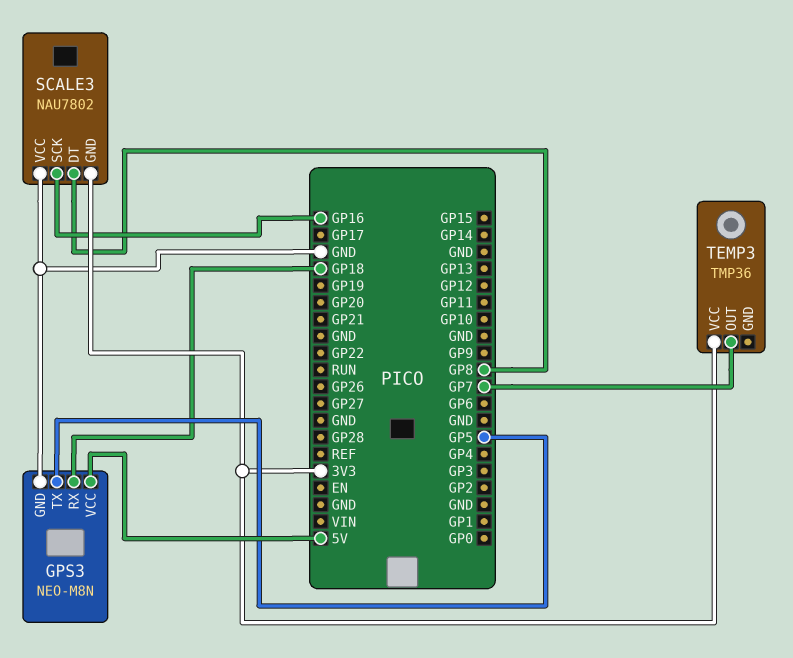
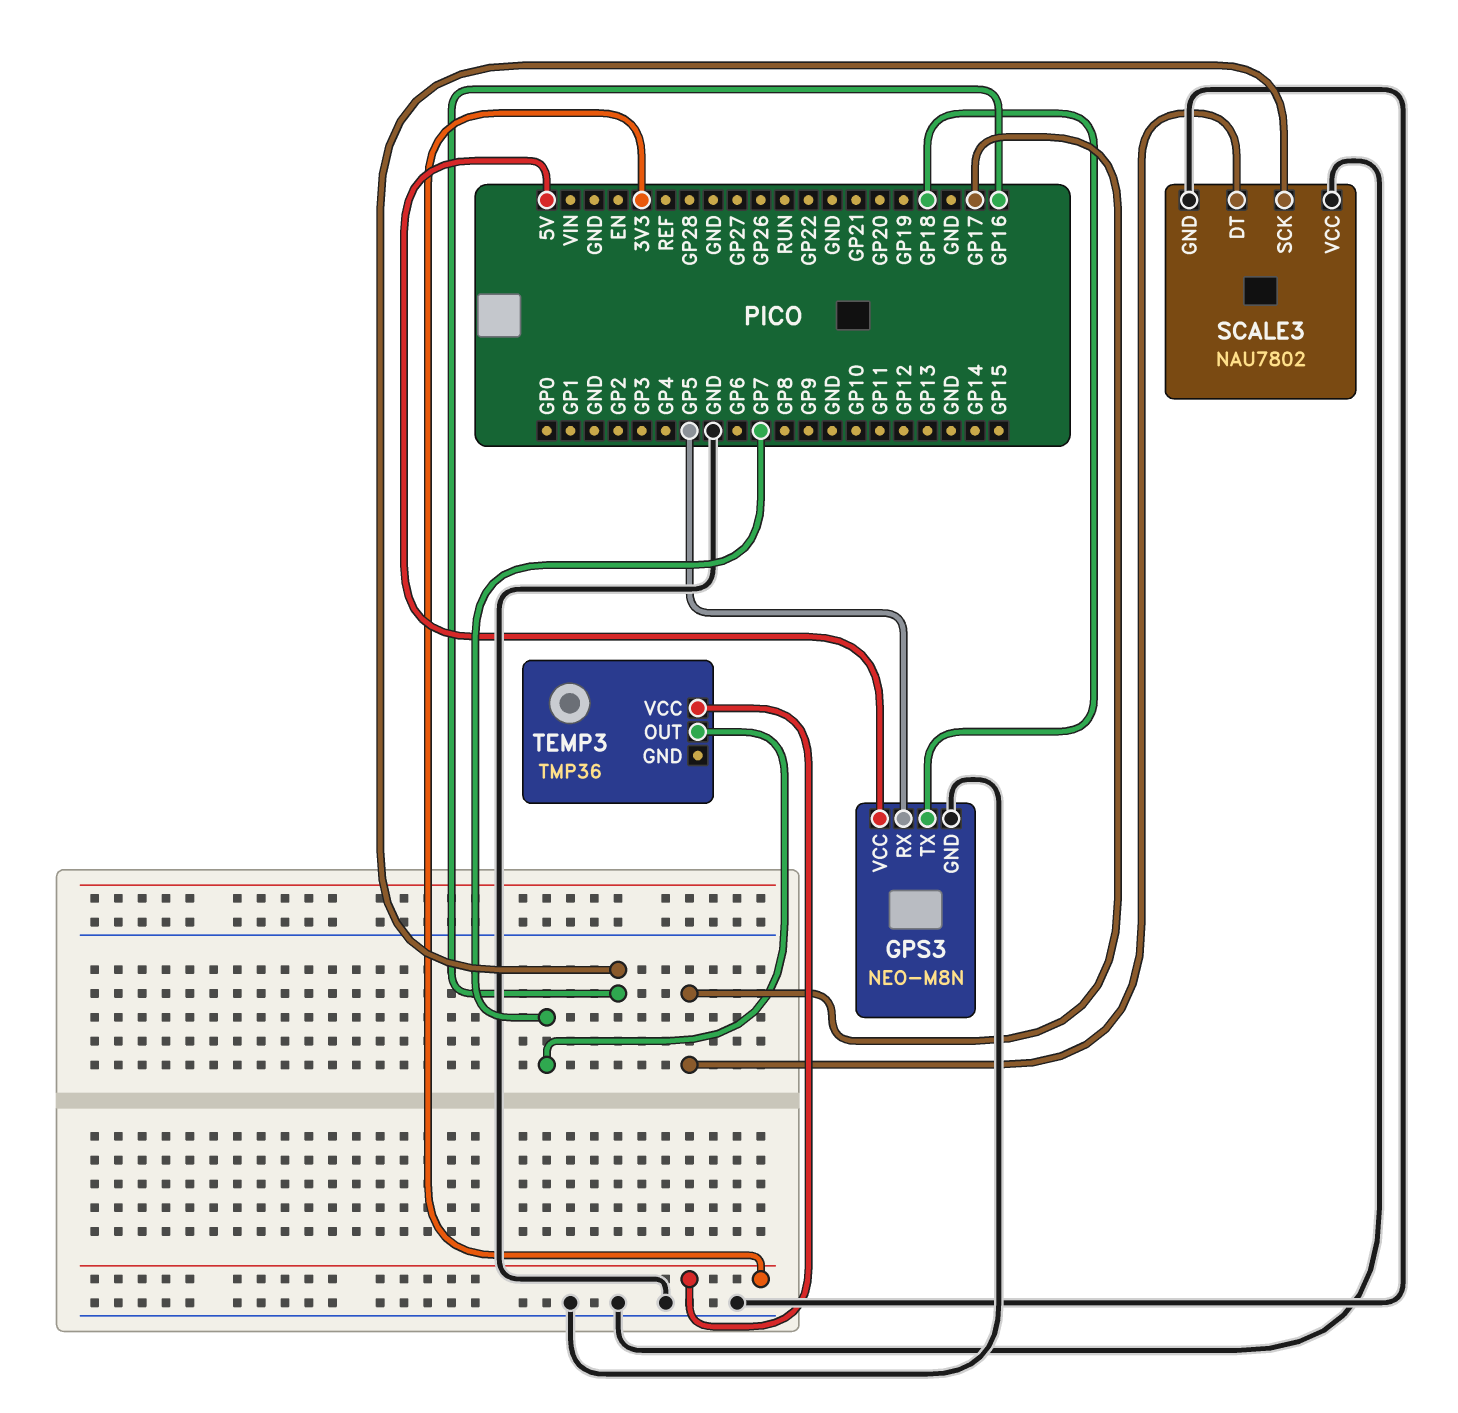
GPS3 pin RX: GP18 -> GP5
GPS3 pin TX: GP5 -> GP18
SCALE3 pin DT: GP8 -> GP17
SCALE3 pin GND: 3V3 -> GND

